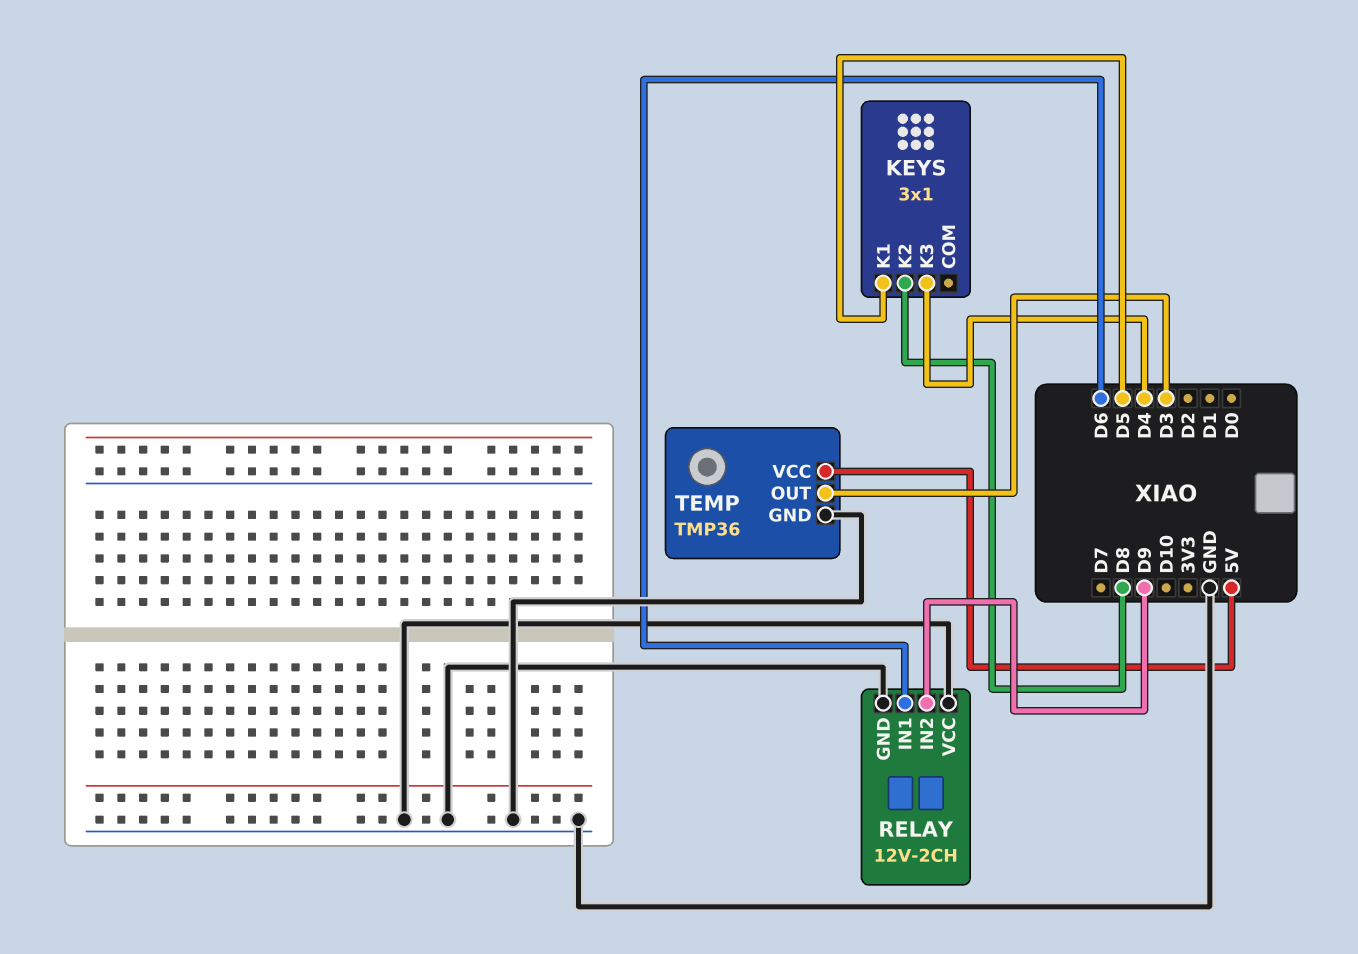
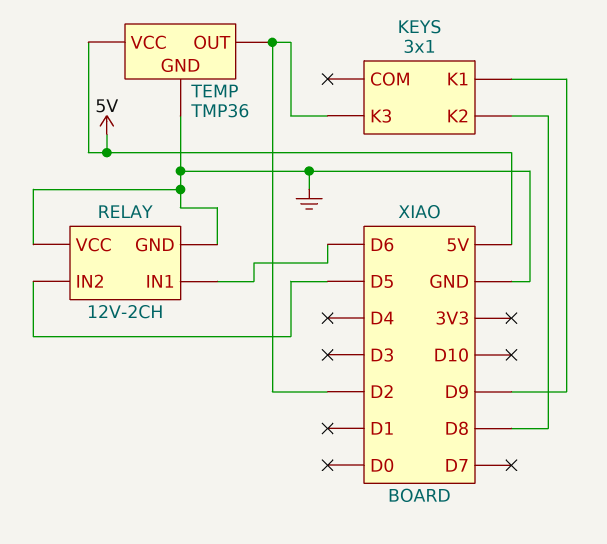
KEYS pin K1: D5 -> D9
KEYS pin K3: D4 -> D2
RELAY pin IN2: D9 -> D5
TEMP pin OUT: D3 -> D2

